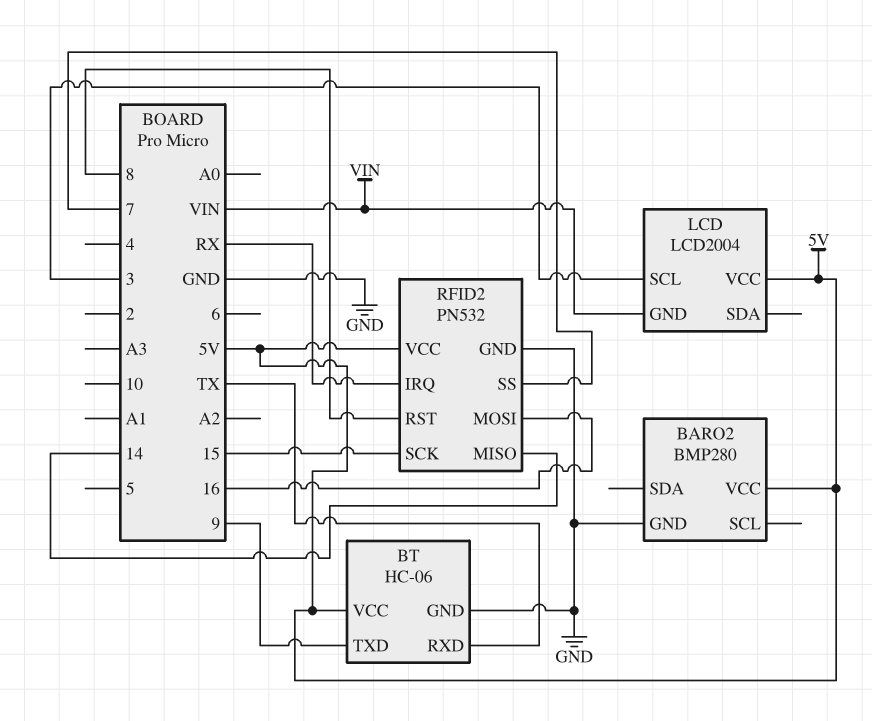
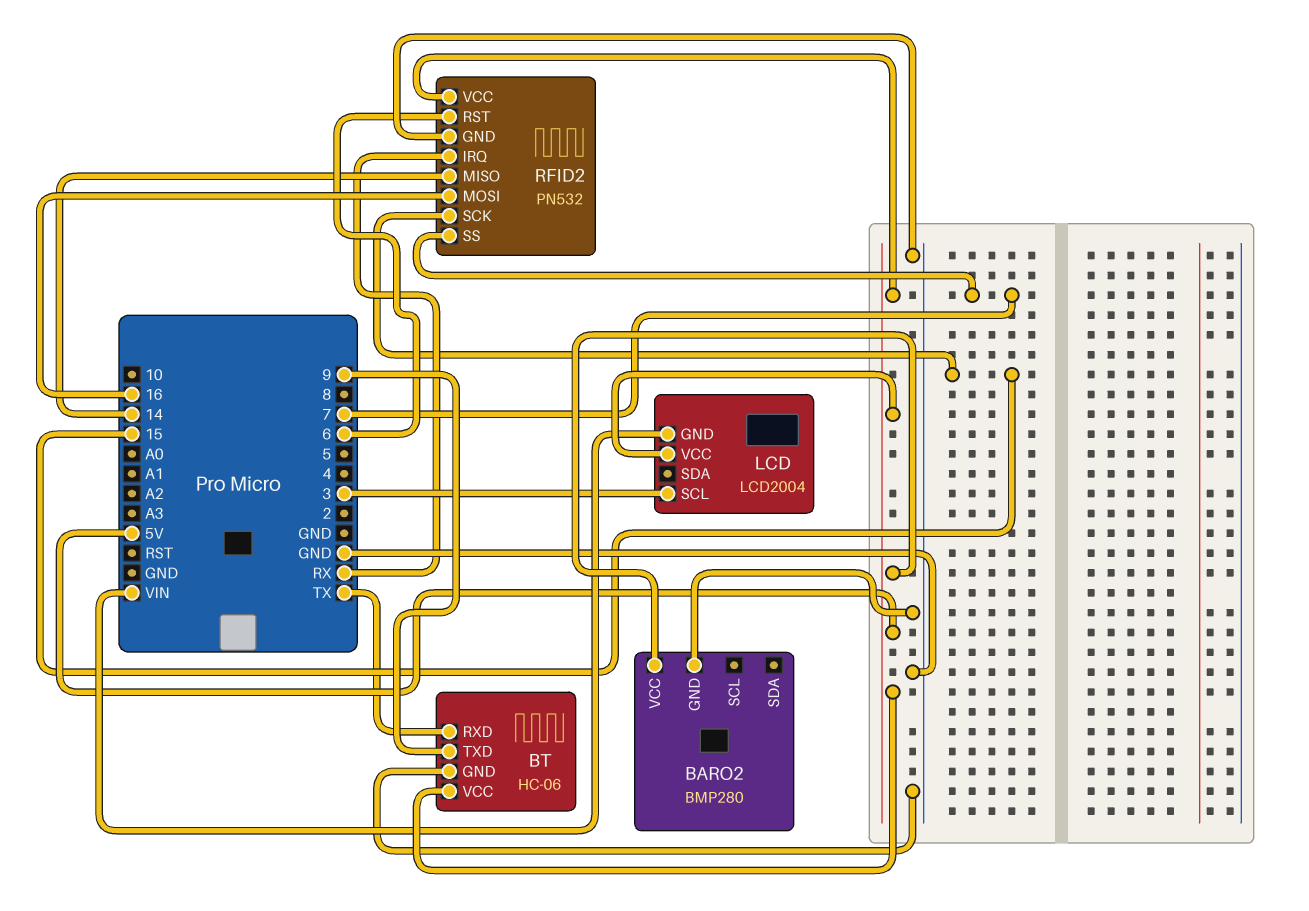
RFID2 pin RST: 8 -> 6

